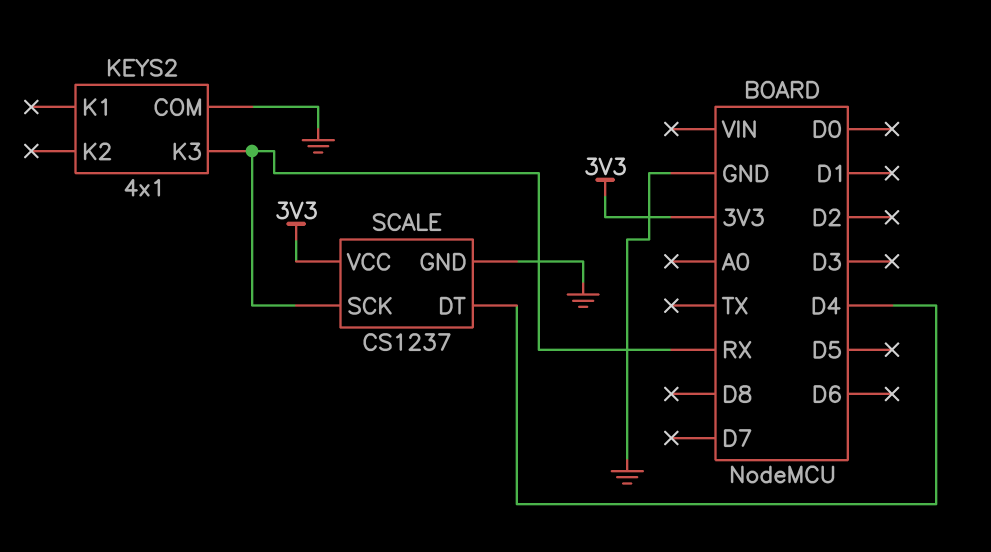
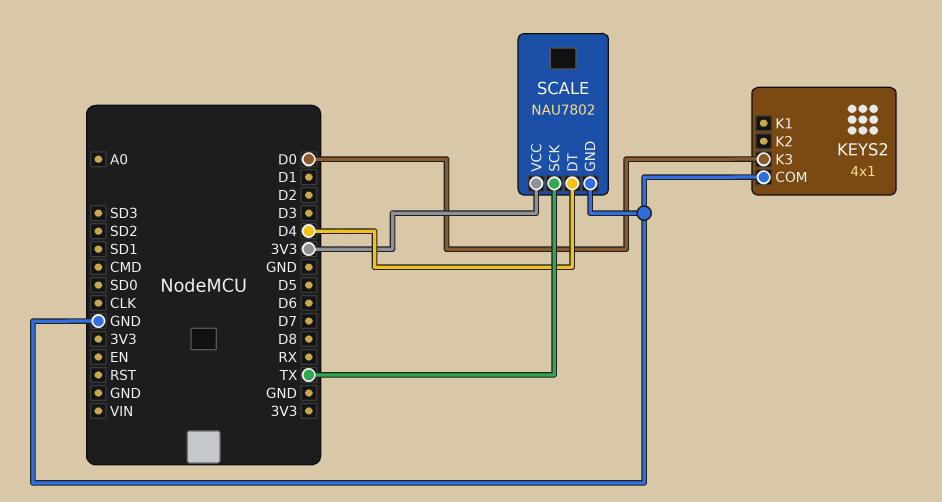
KEYS2 pin K3: RX -> D0
SCALE: CS1237 -> NAU7802
SCALE pin SCK: RX -> TX

